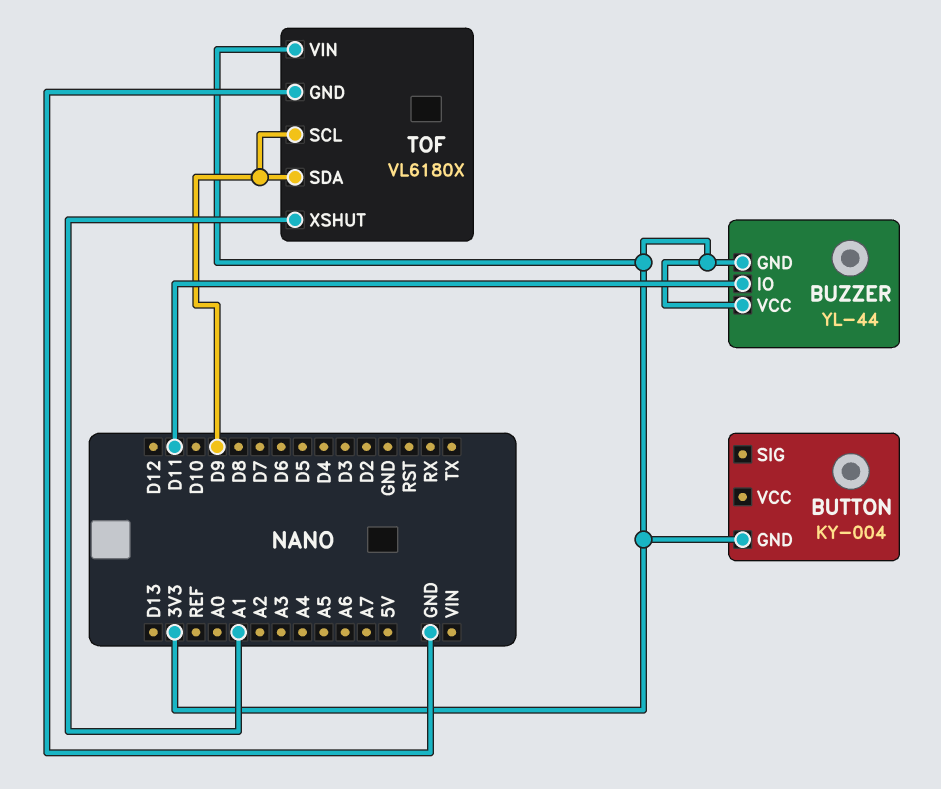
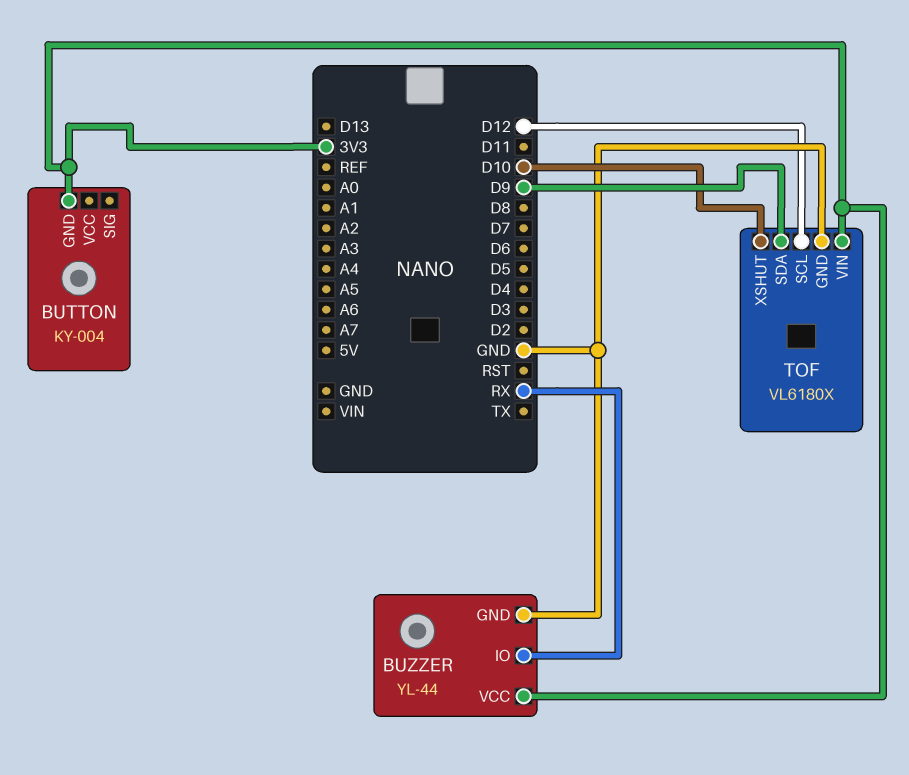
BUZZER pin GND: 3V3 -> GND
BUZZER pin IO: D11 -> RX
TOF pin SCL: D9 -> D12
TOF pin XSHUT: A1 -> D10

